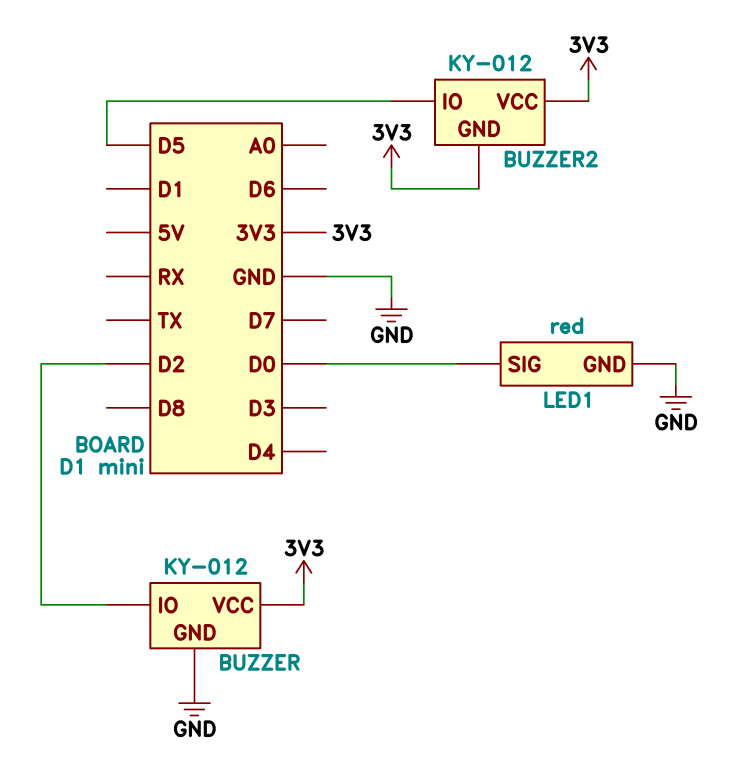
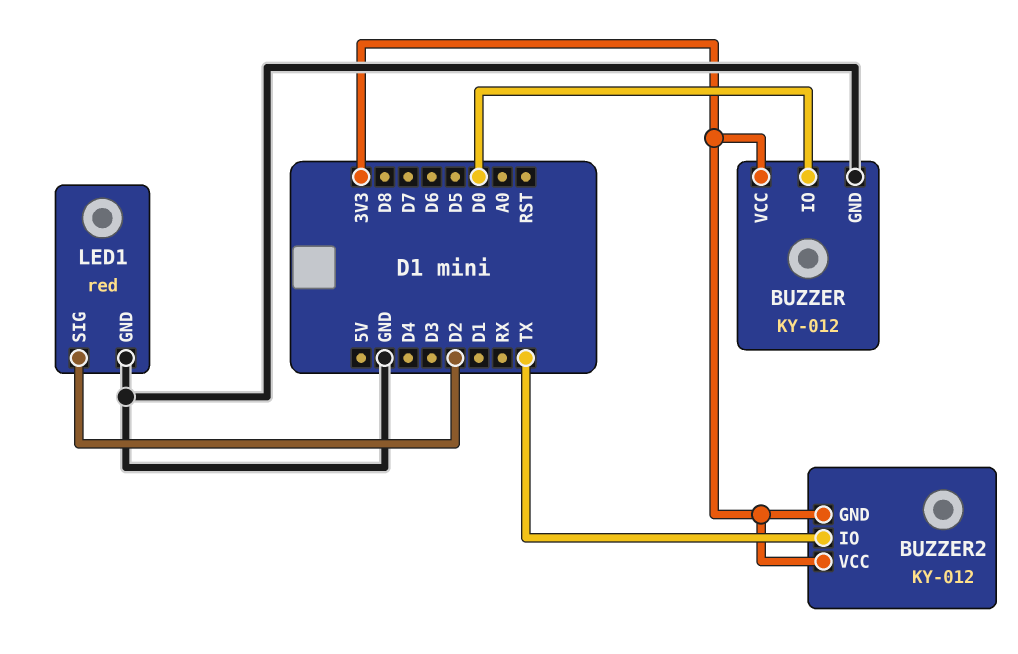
BUZZER pin IO: D2 -> D0
BUZZER2 pin IO: D5 -> TX
LED1 pin SIG: D0 -> D2

